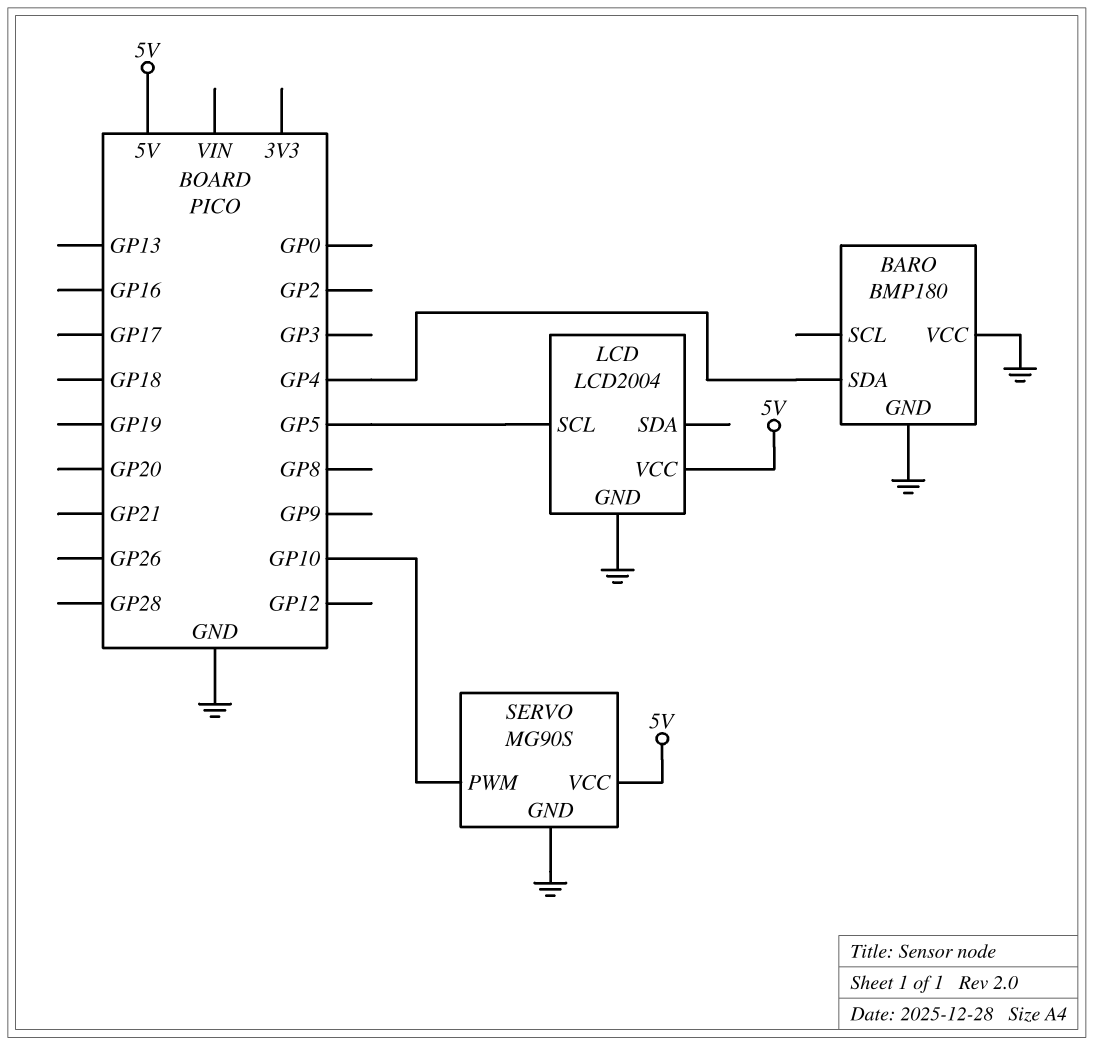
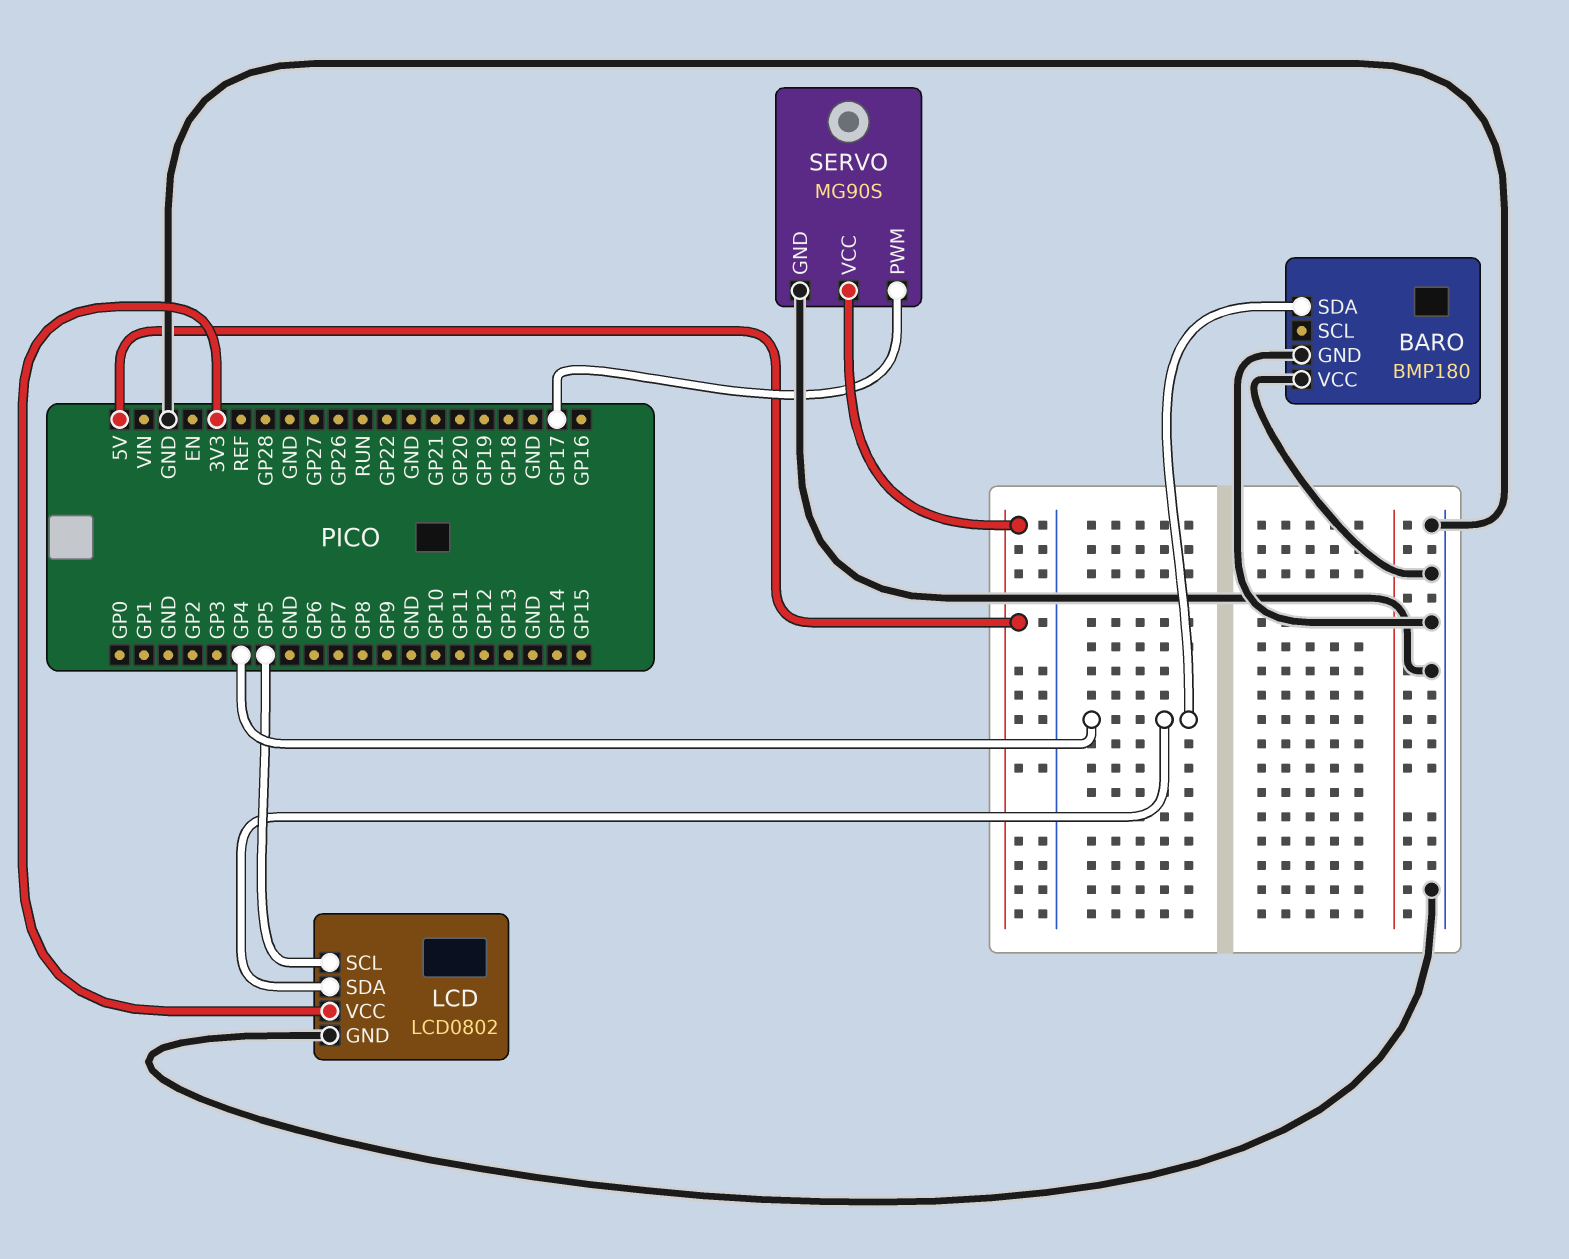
LCD: LCD2004 -> LCD0802
LCD pin SDA: none -> GP4
LCD pin VCC: 5V -> 3V3
SERVO pin PWM: GP10 -> GP17

